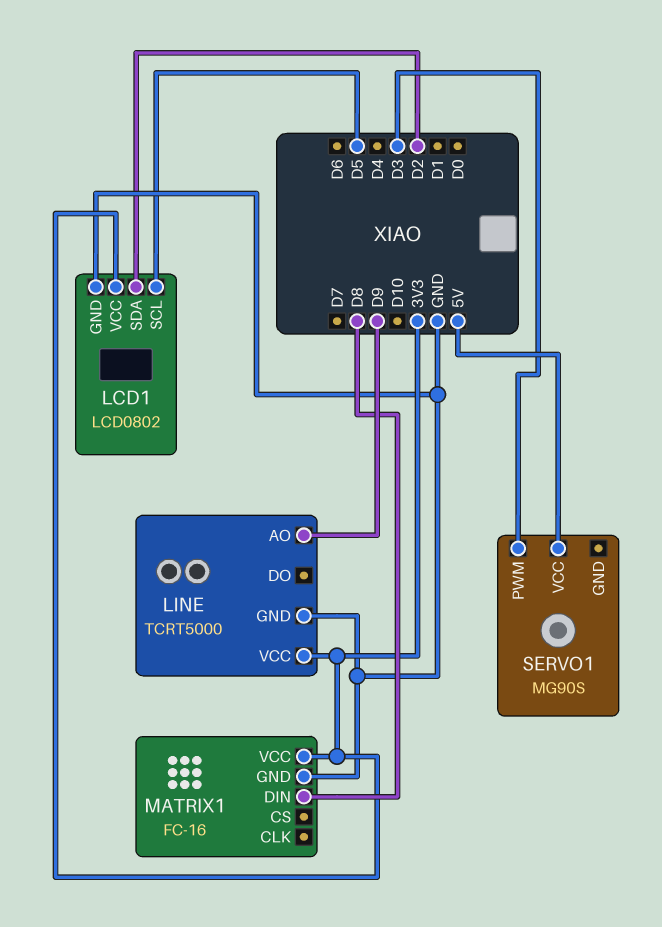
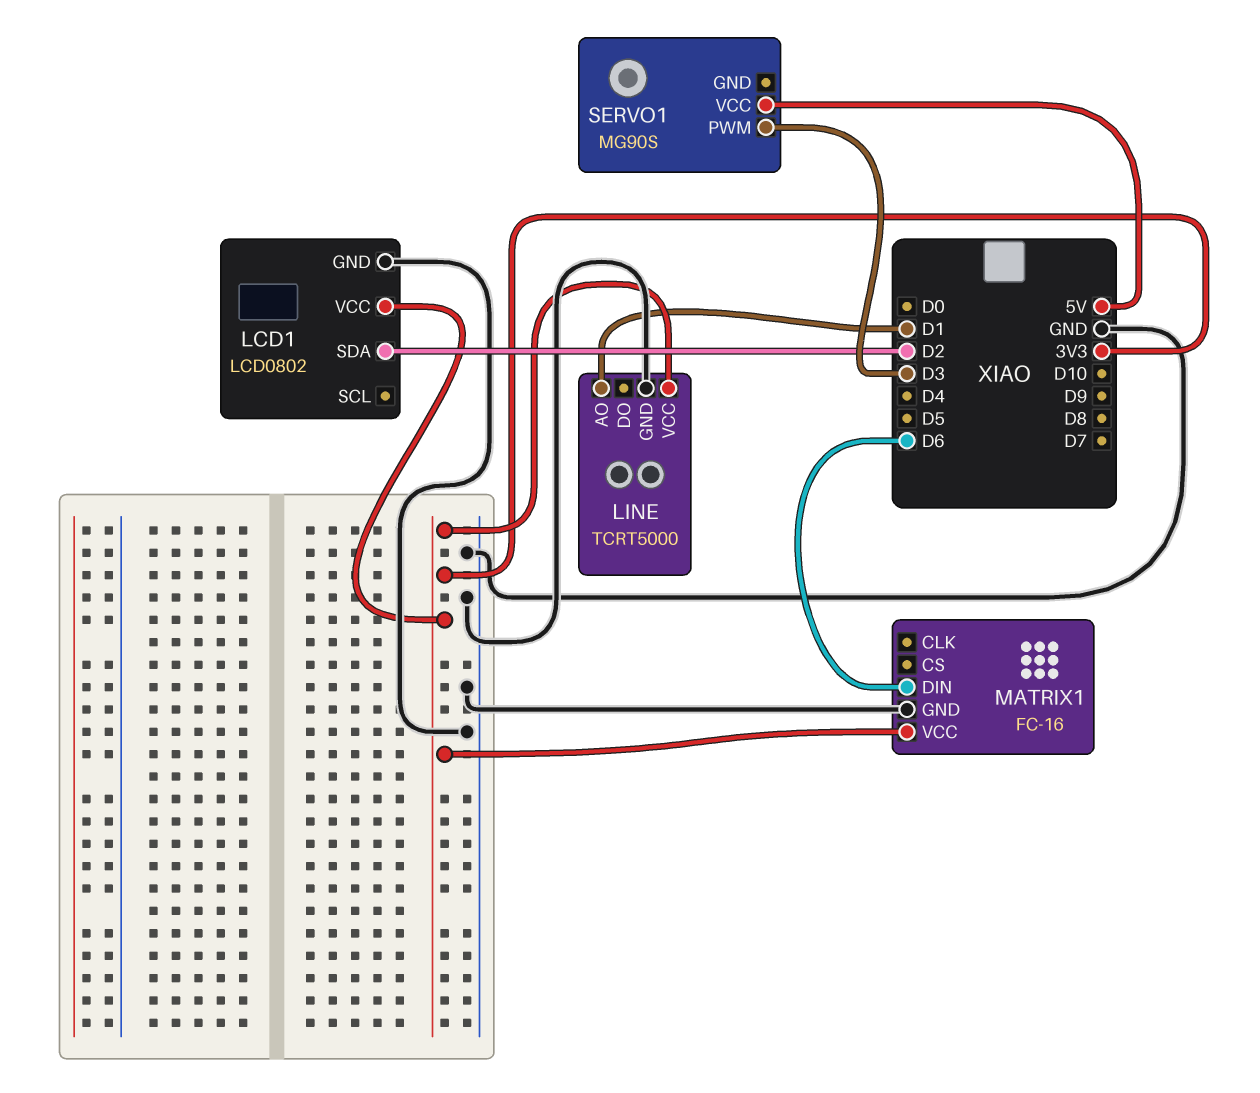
LCD1 pin SCL: D5 -> none
LINE pin AO: D9 -> D1
MATRIX1 pin DIN: D8 -> D6

